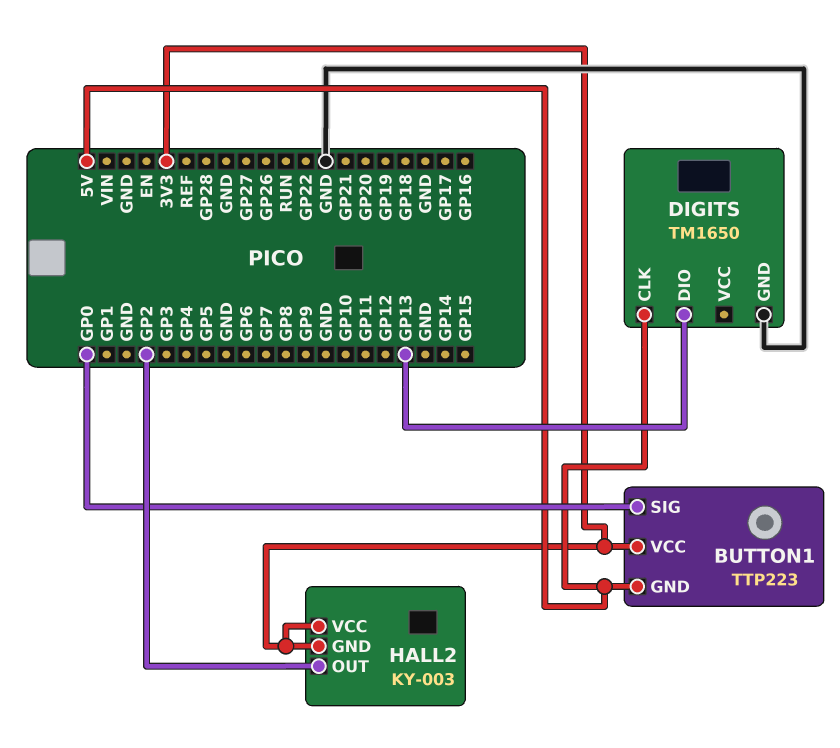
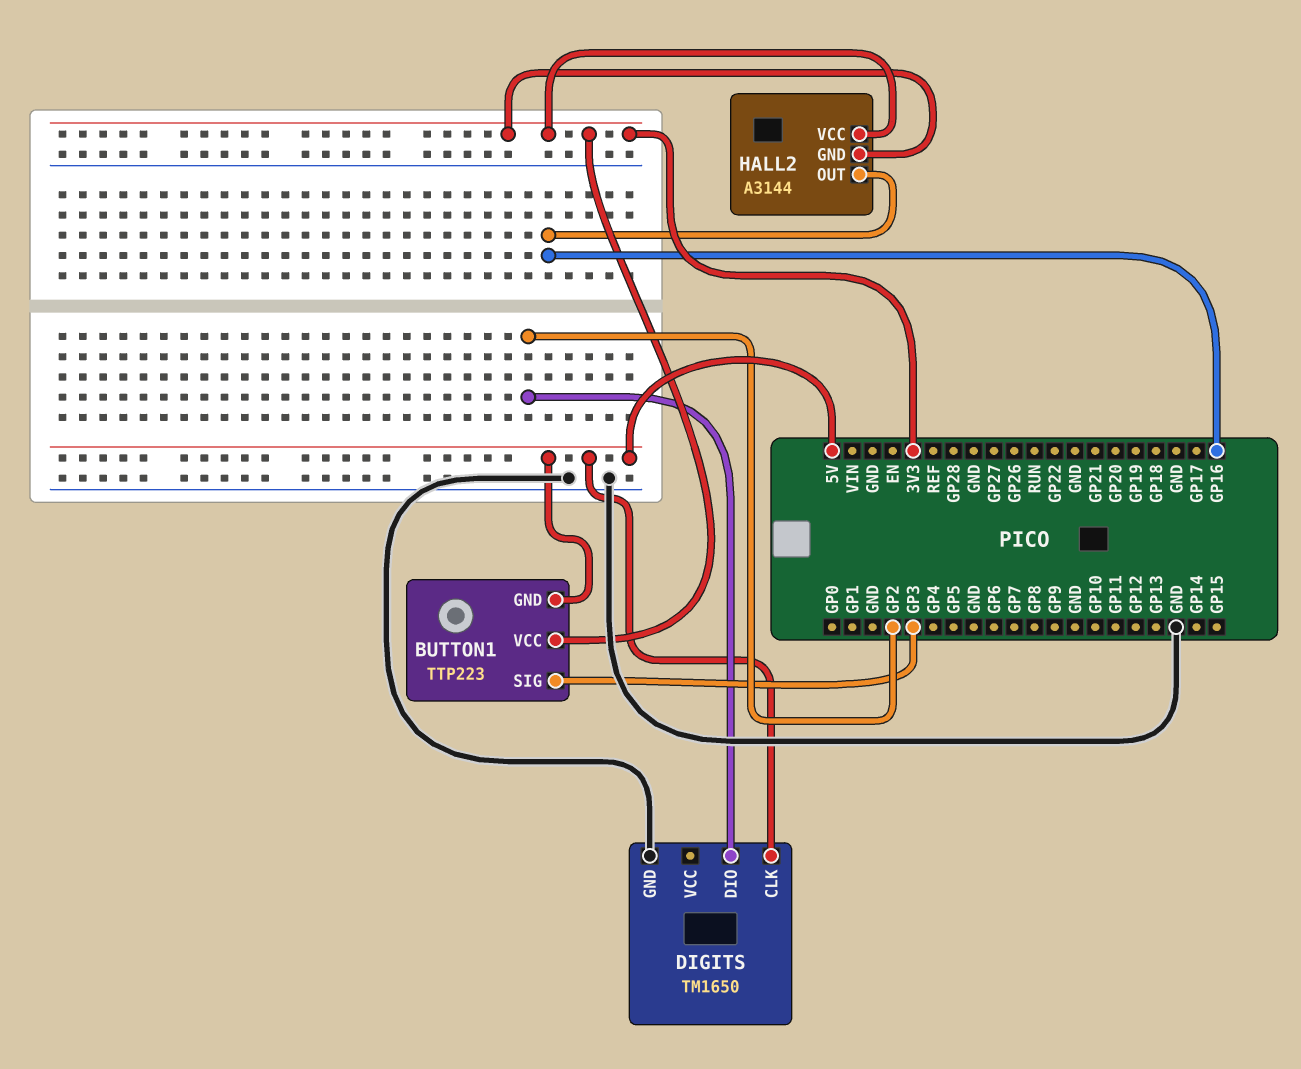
BUTTON1 pin SIG: GP0 -> GP3
DIGITS pin DIO: GP13 -> GP2
HALL2: KY-003 -> A3144
HALL2 pin OUT: GP2 -> GP16

